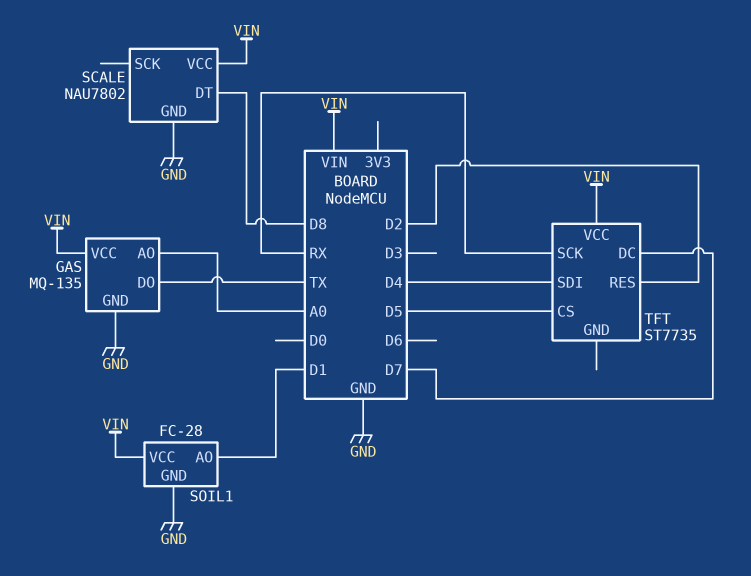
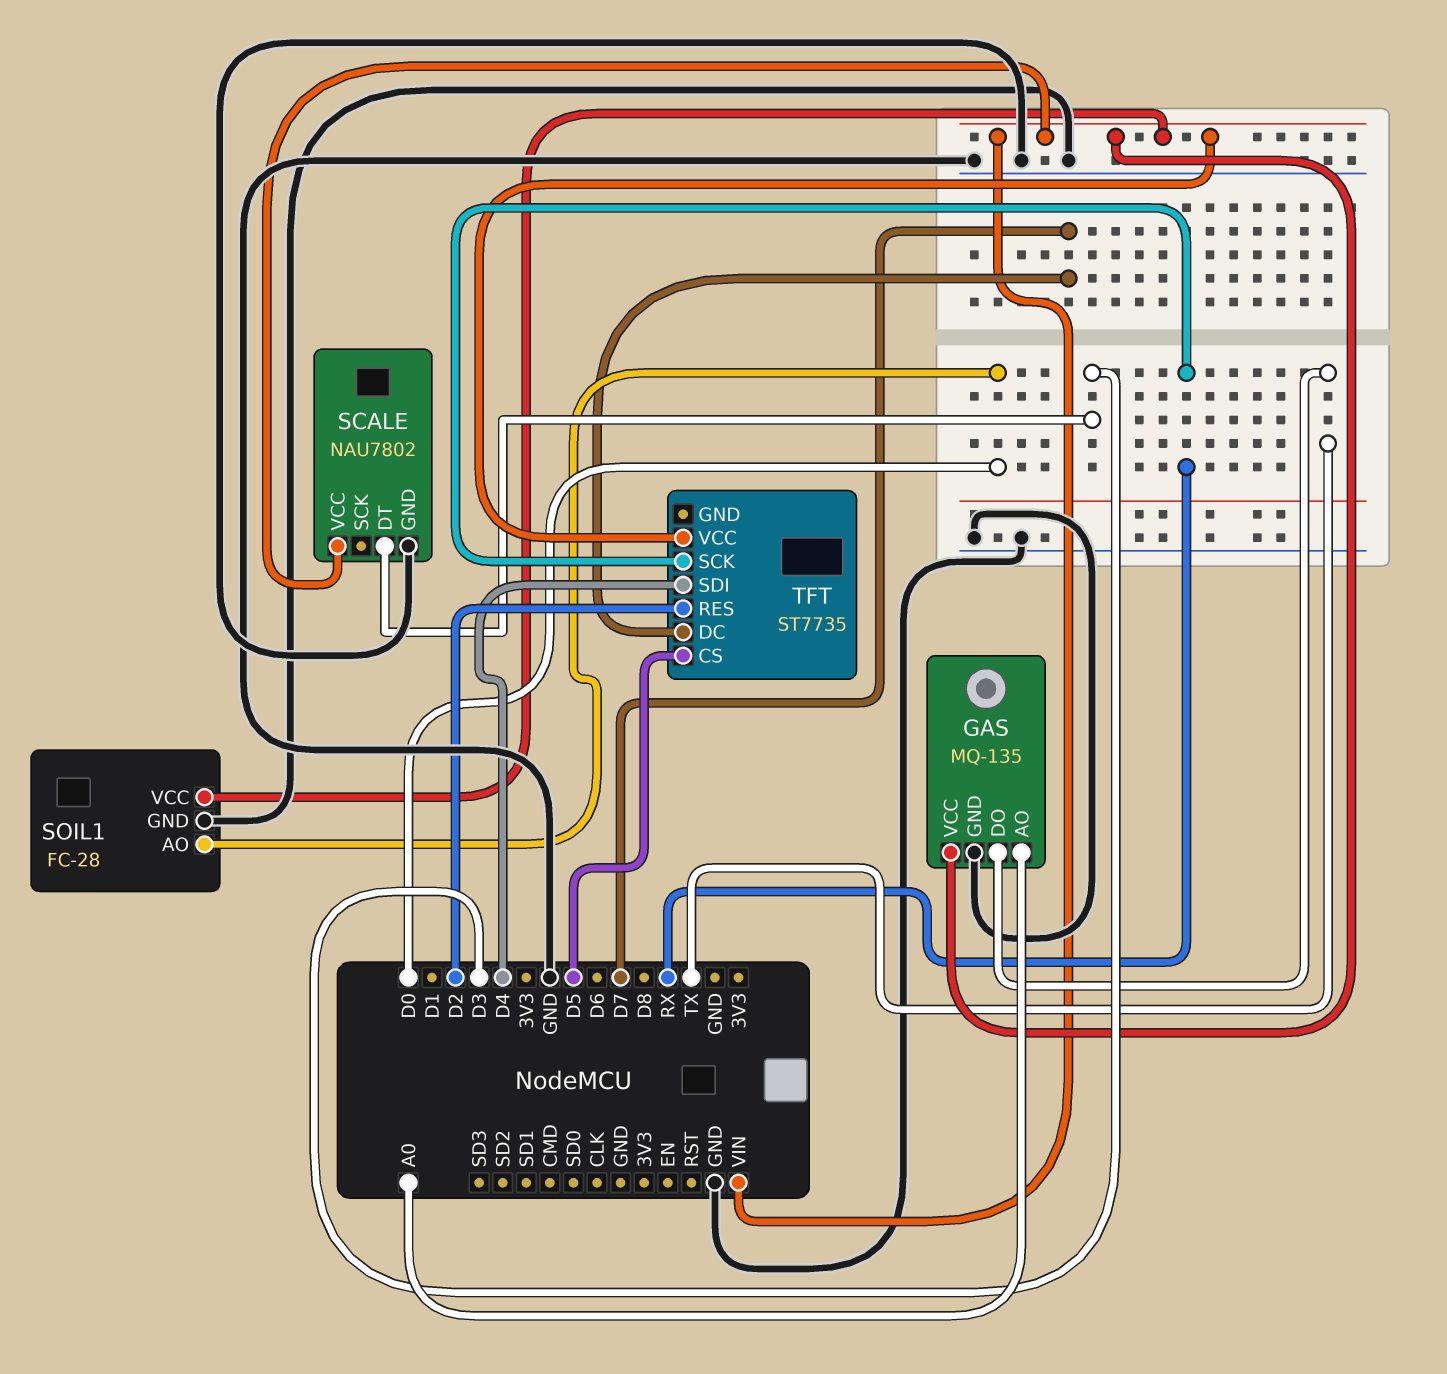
SCALE pin DT: D8 -> D3
SOIL1 pin AO: D1 -> D0

